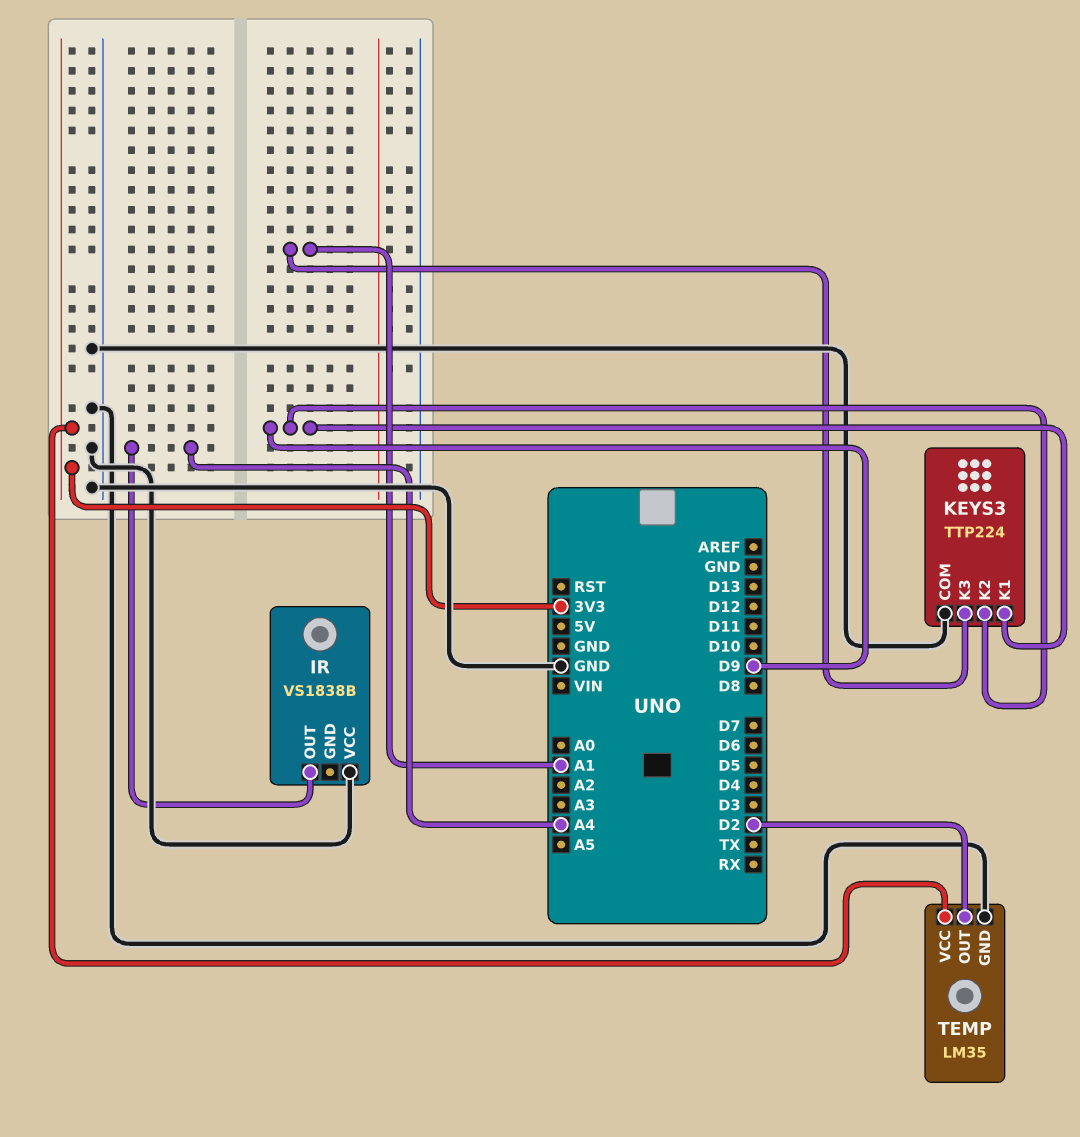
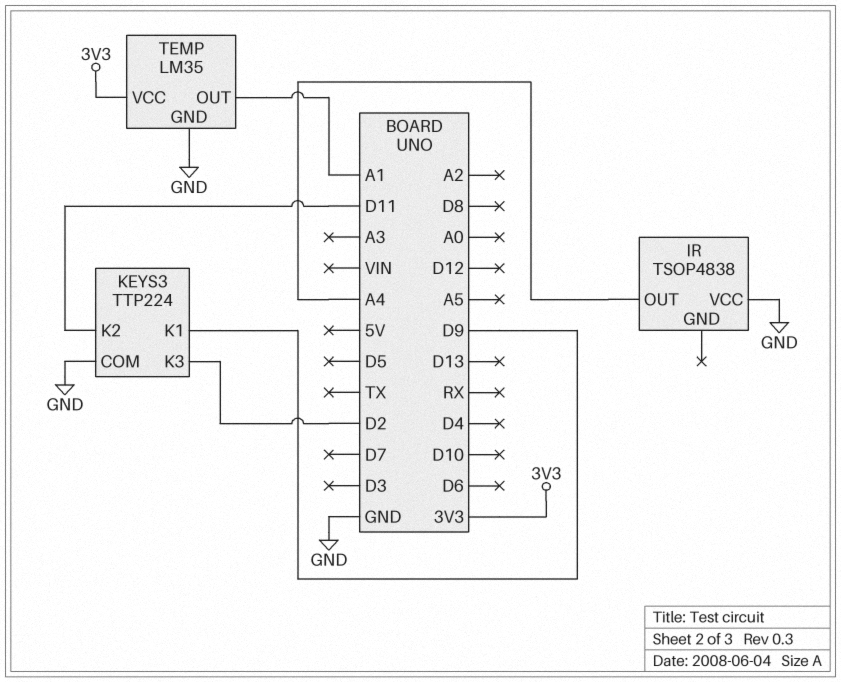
IR: VS1838B -> TSOP4838
KEYS3 pin K2: D9 -> D11
KEYS3 pin K3: A1 -> D2
TEMP pin OUT: D2 -> A1

